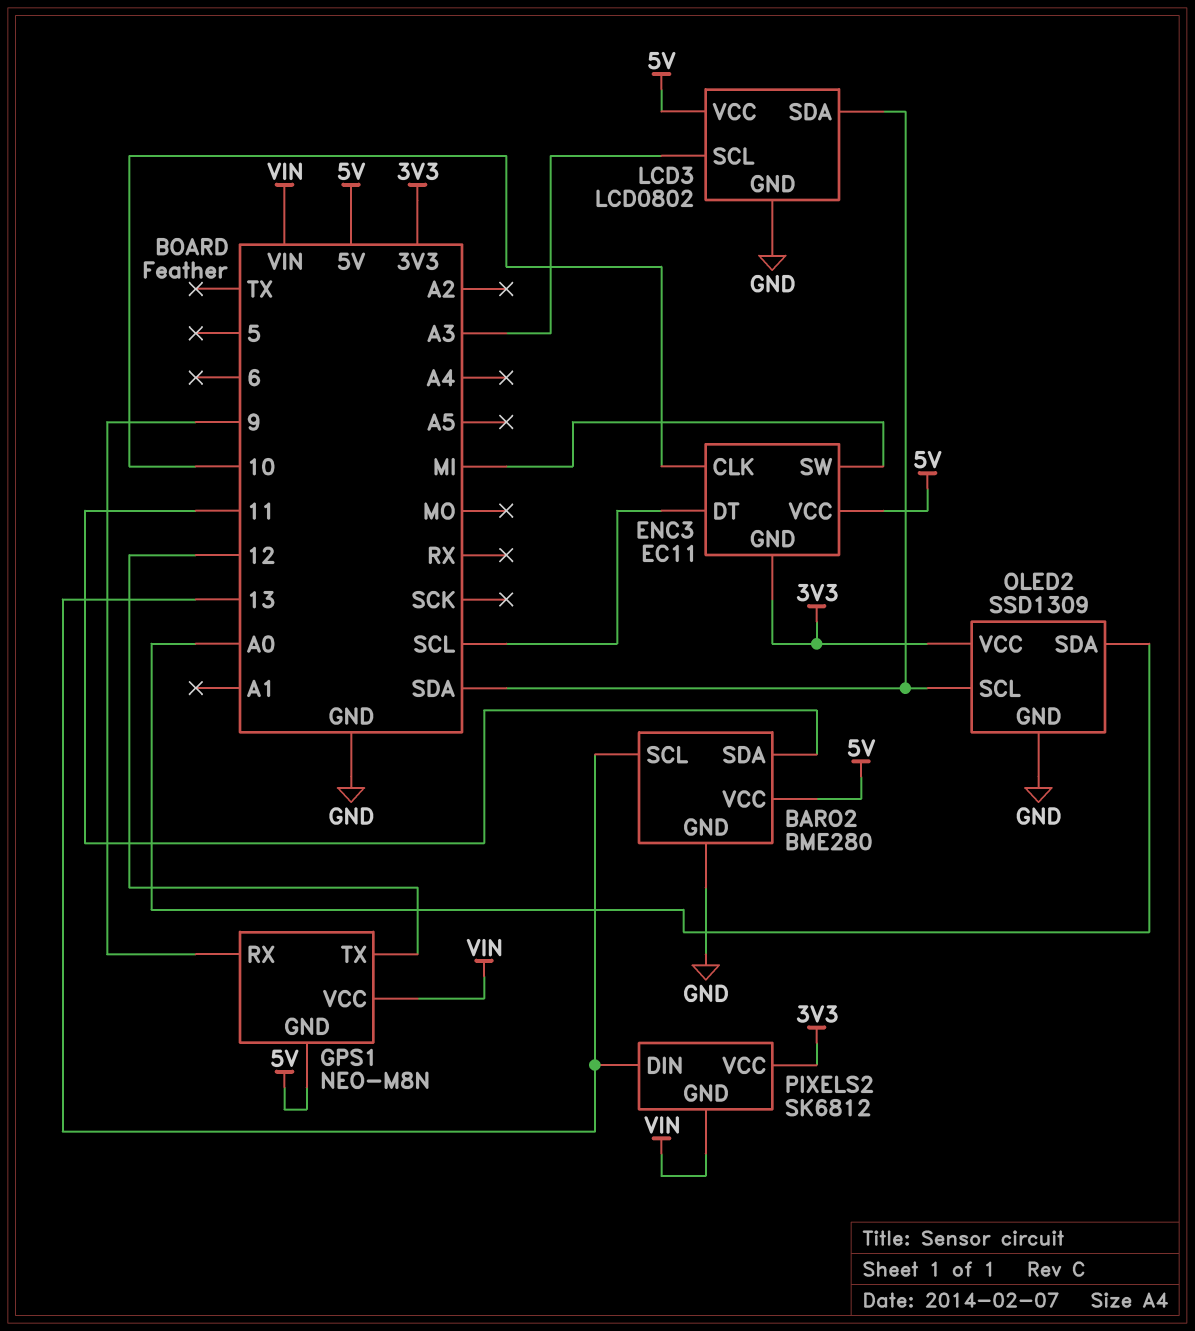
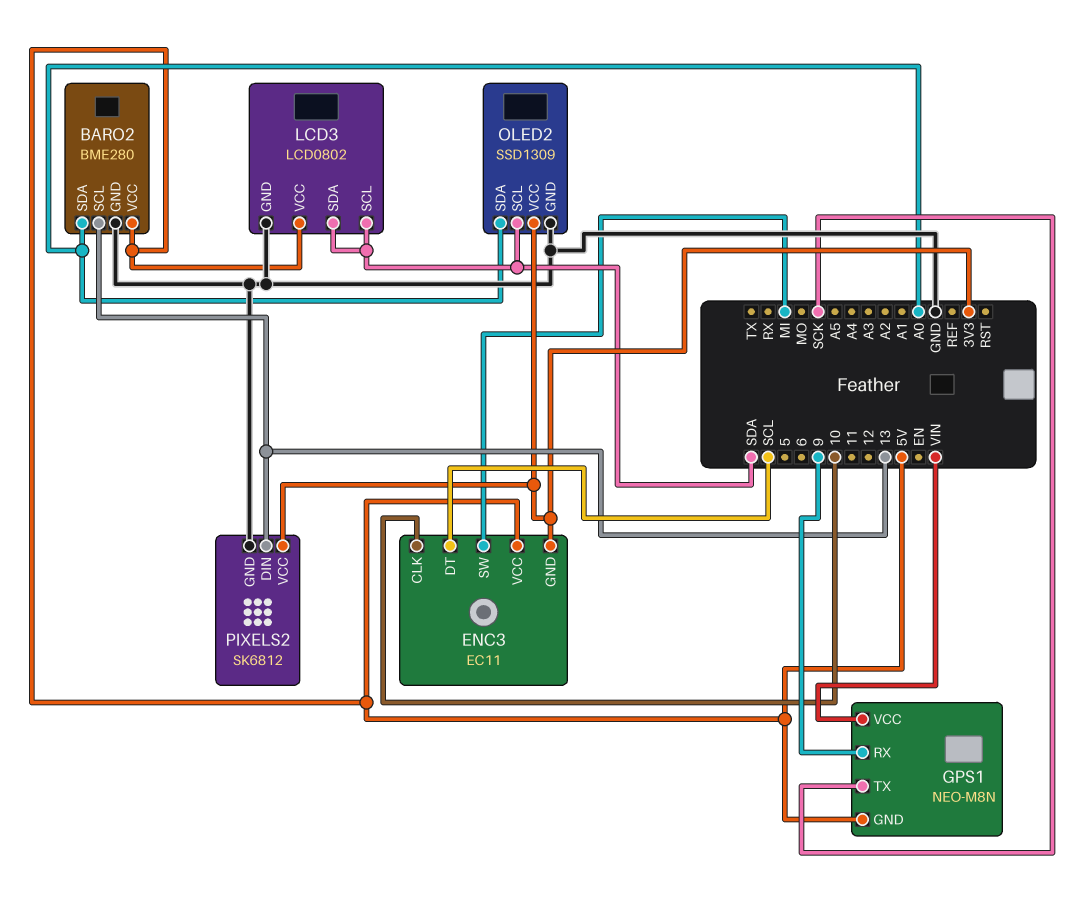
BARO2 pin SDA: 11 -> A0
GPS1 pin TX: 12 -> SCK
LCD3 pin SCL: A3 -> SDA
PIXELS2 pin GND: VIN -> GND

